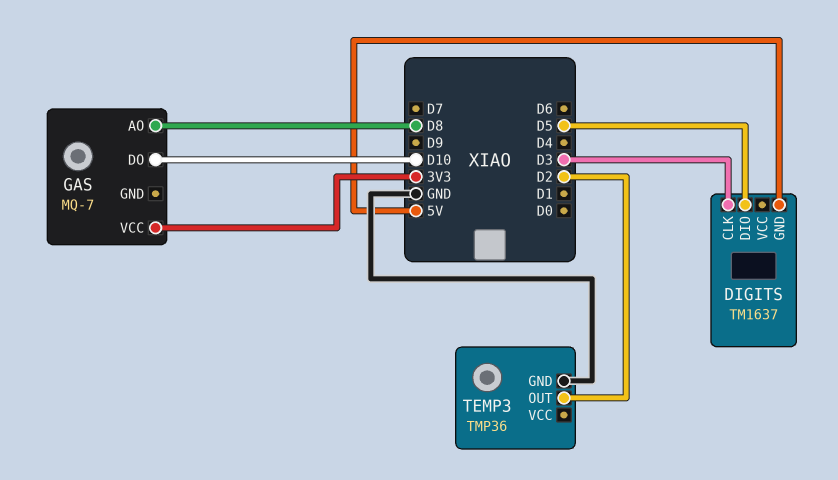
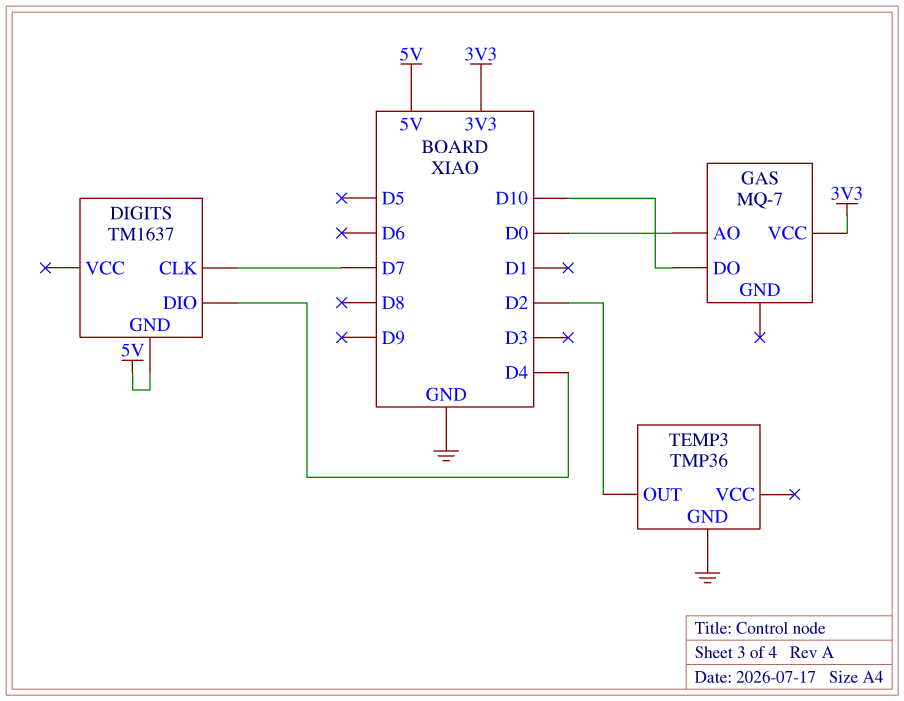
DIGITS pin CLK: D3 -> D7
DIGITS pin DIO: D5 -> D4
GAS pin AO: D8 -> D0

